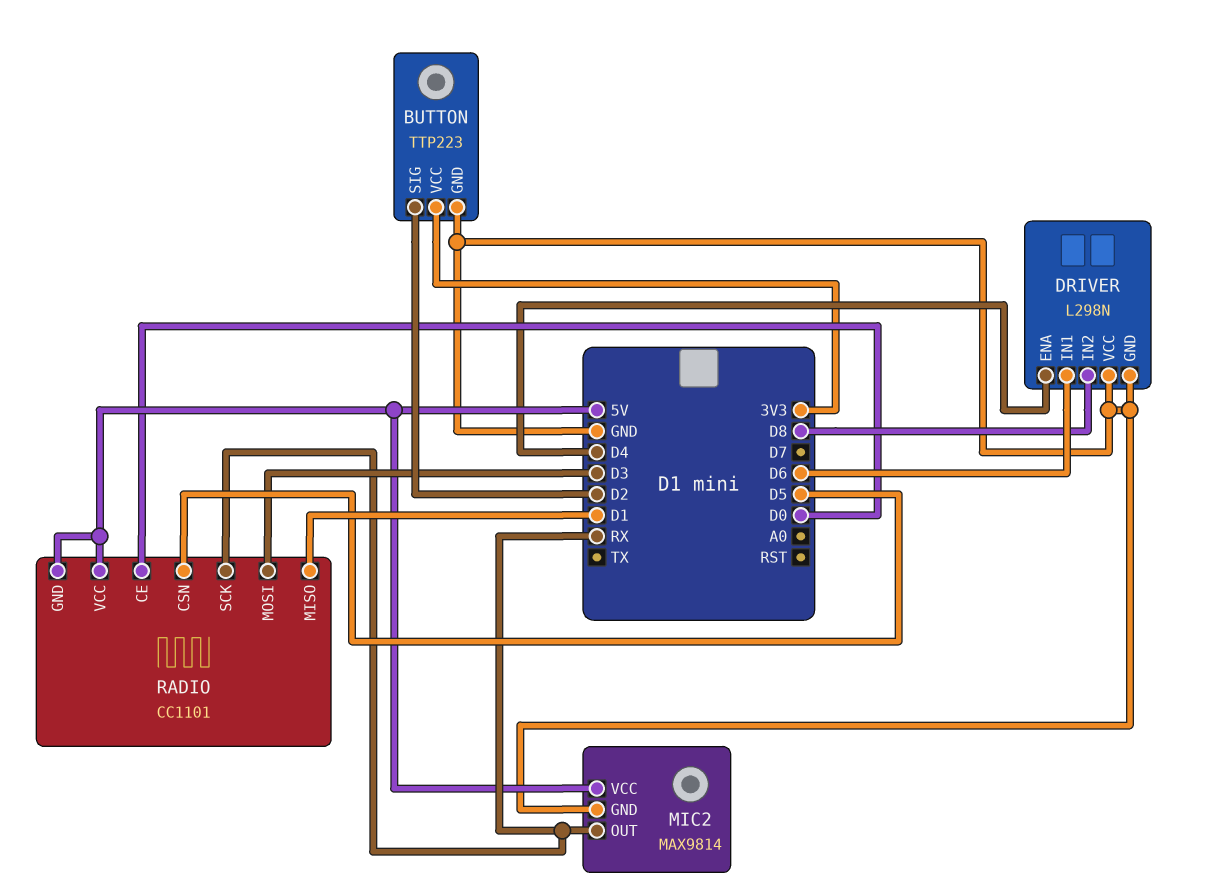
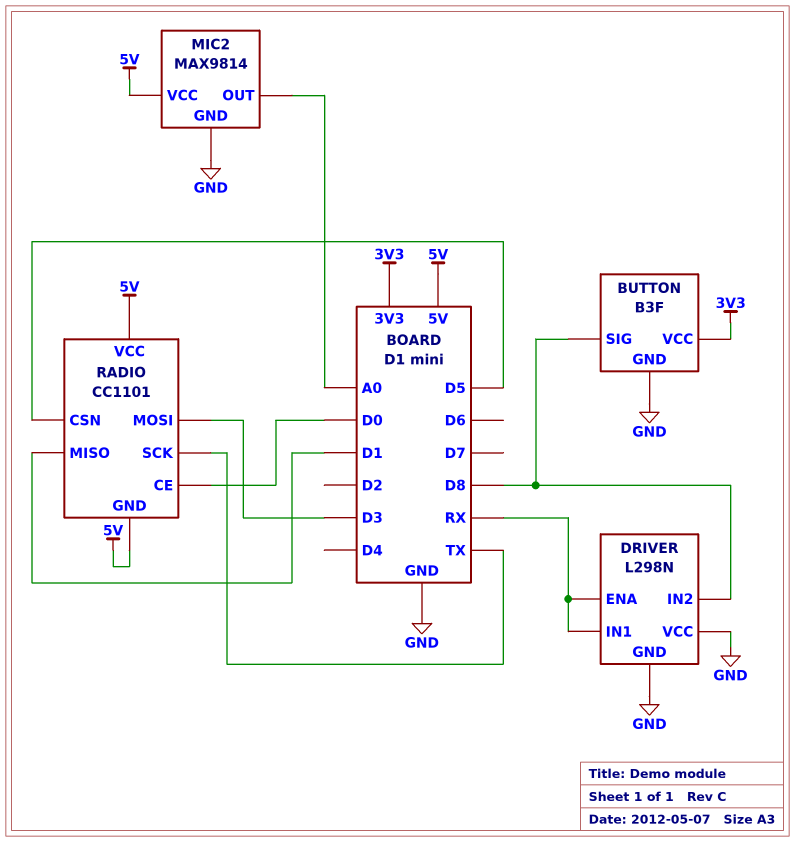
BUTTON: TTP223 -> B3F
BUTTON pin SIG: D2 -> D8
DRIVER pin ENA: D4 -> RX
DRIVER pin IN1: D6 -> RX
MIC2 pin OUT: RX -> A0
RADIO pin SCK: RX -> TX

